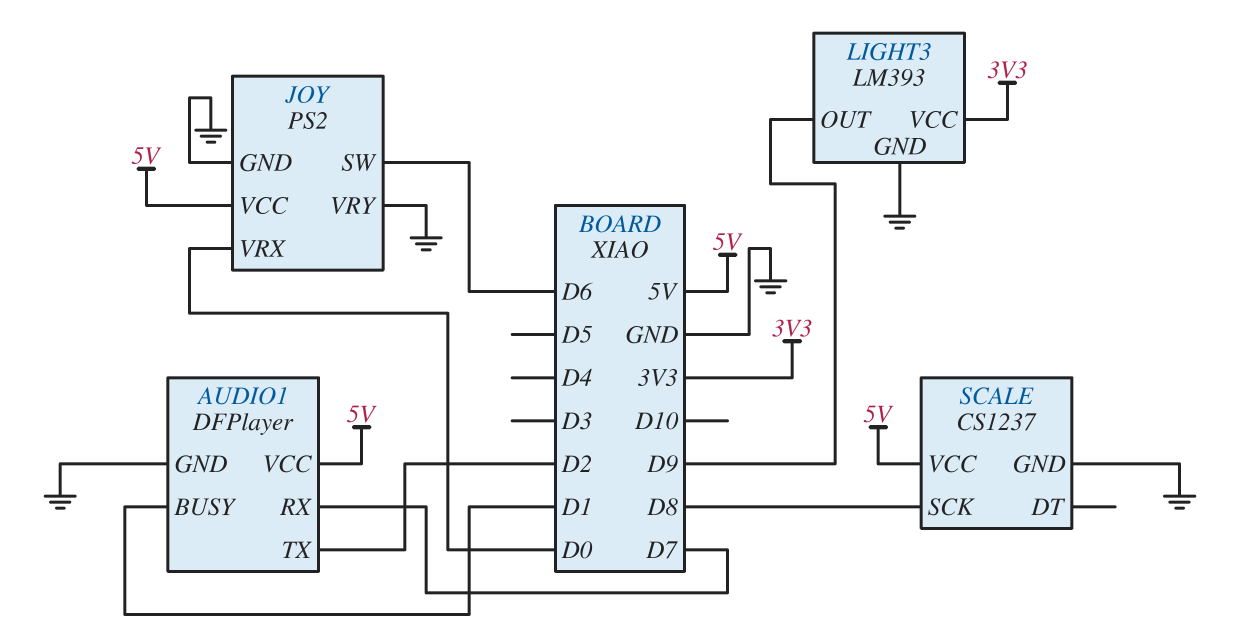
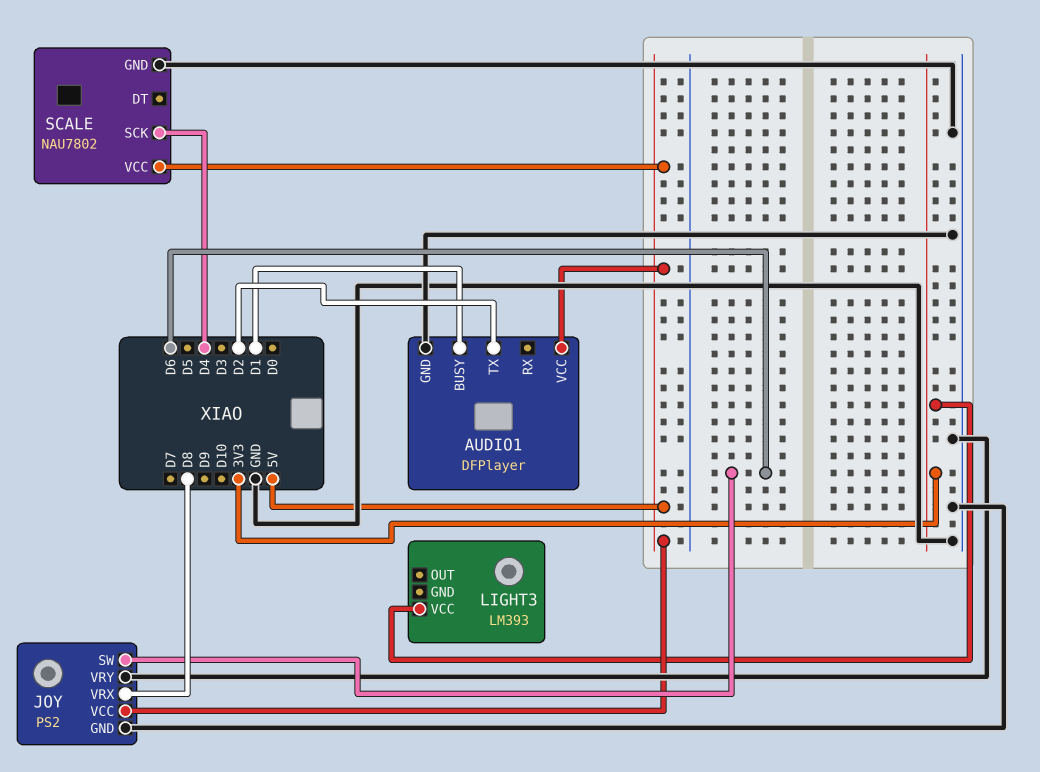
AUDIO1 pin RX: D7 -> none
JOY pin VRX: D0 -> D8
LIGHT3 pin GND: GND -> none
LIGHT3 pin OUT: D9 -> none
SCALE: CS1237 -> NAU7802
SCALE pin SCK: D8 -> D4

